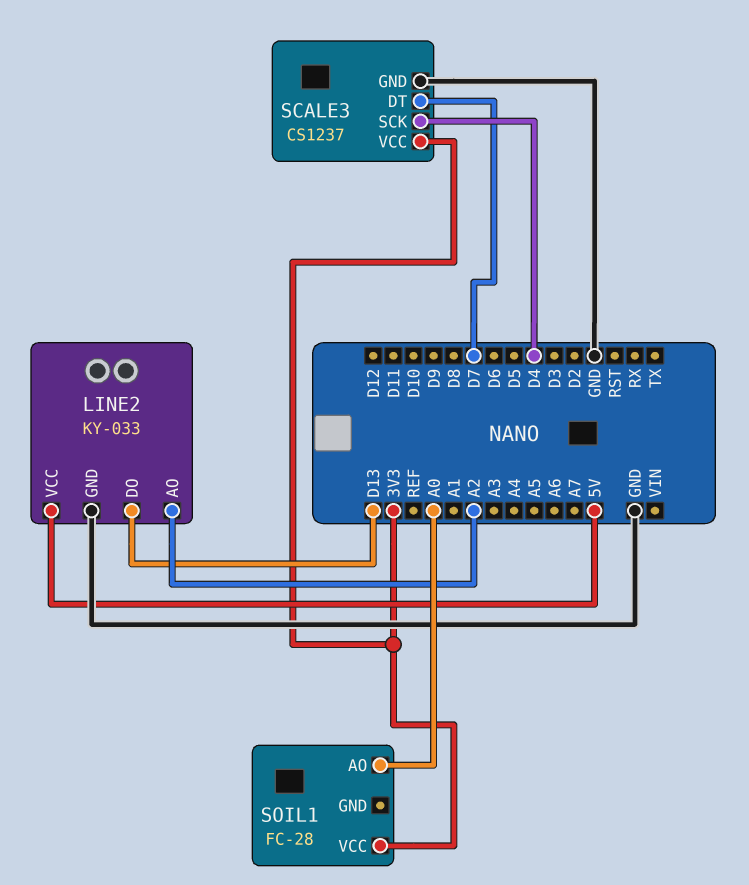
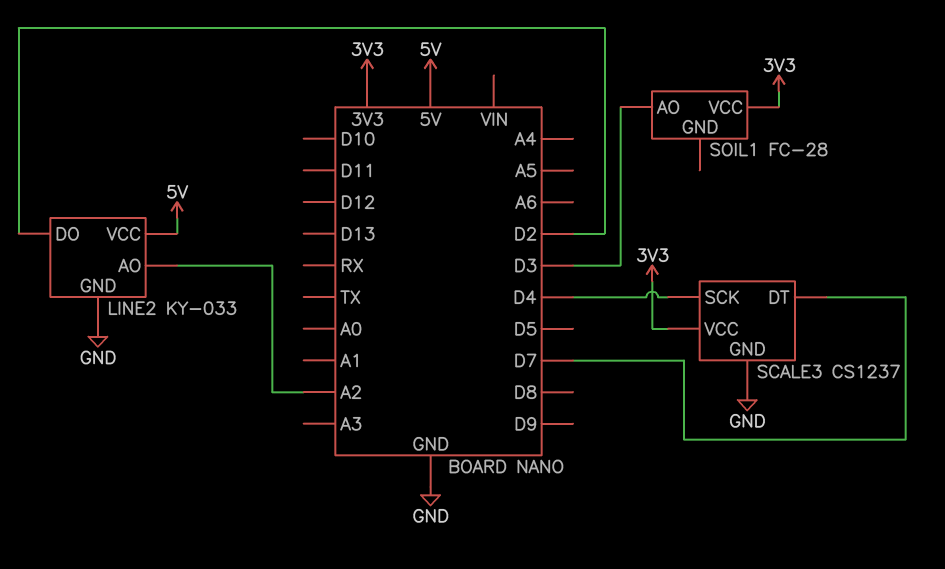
LINE2 pin DO: D13 -> D2
SOIL1 pin AO: A0 -> D3

